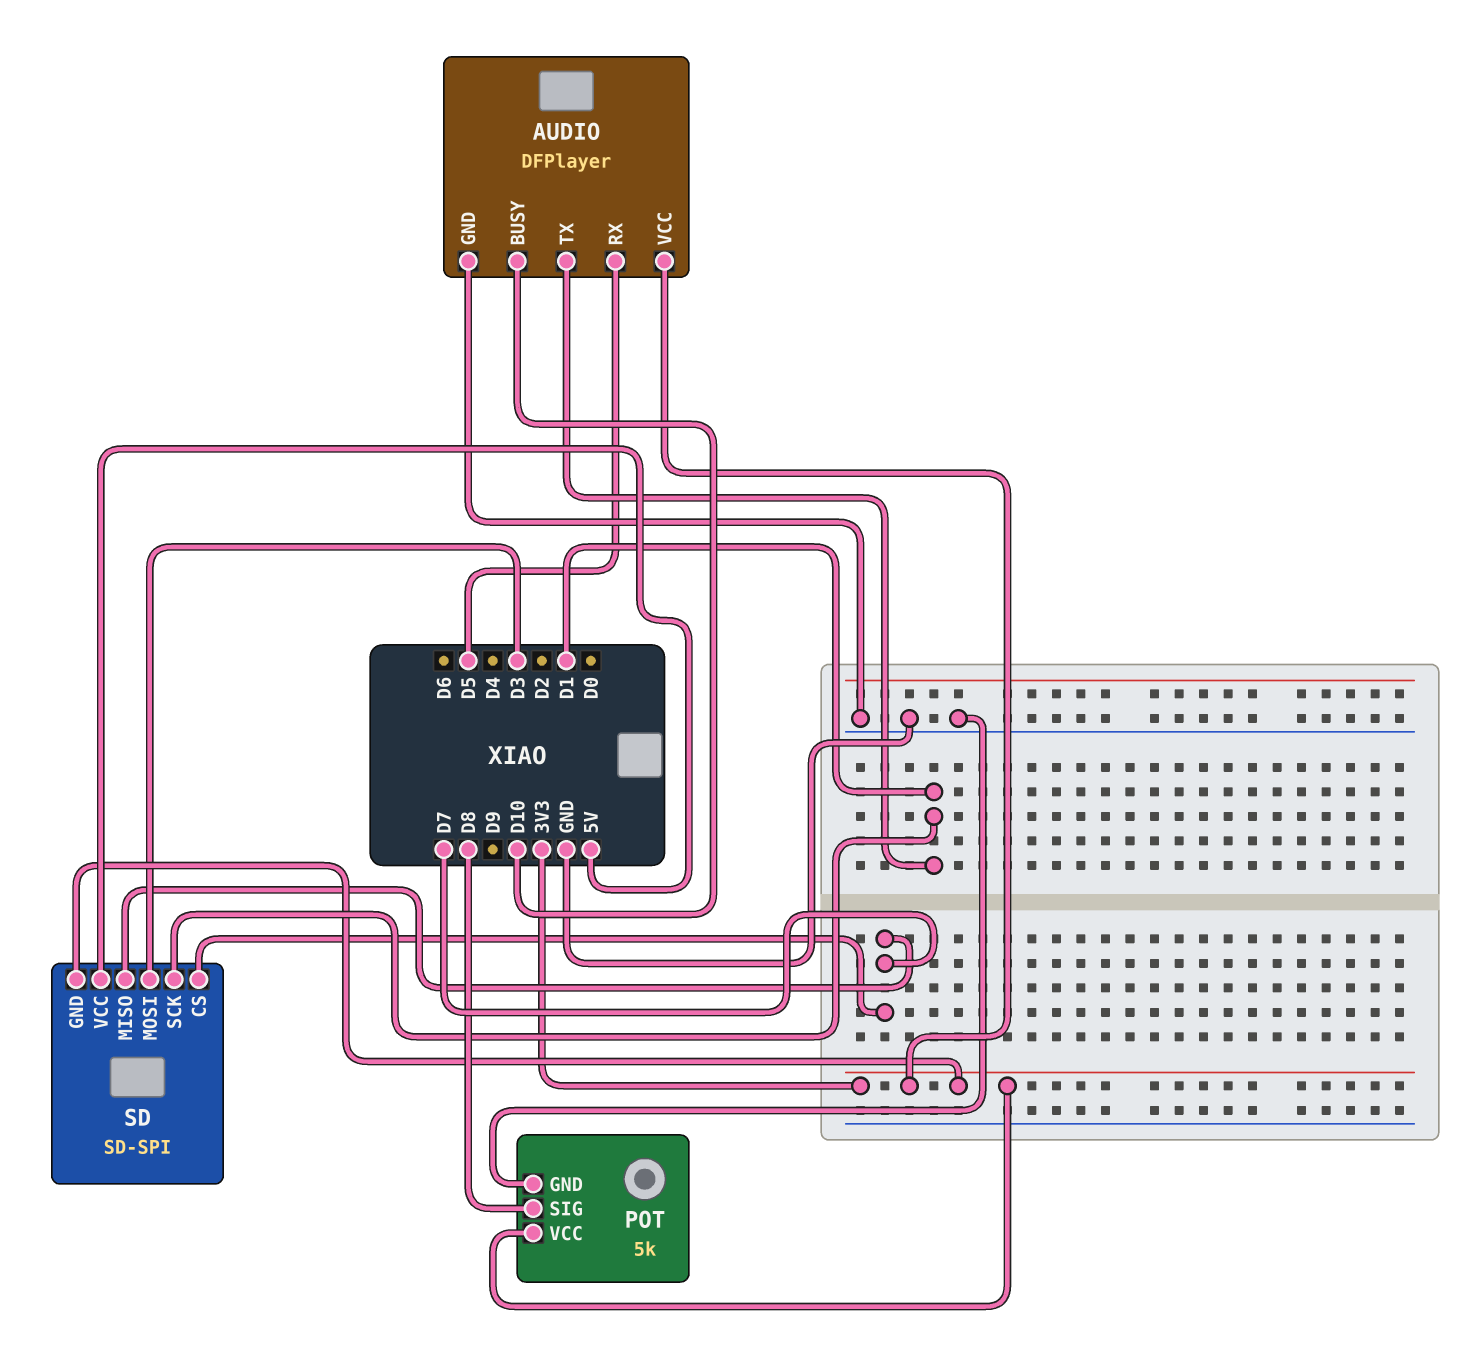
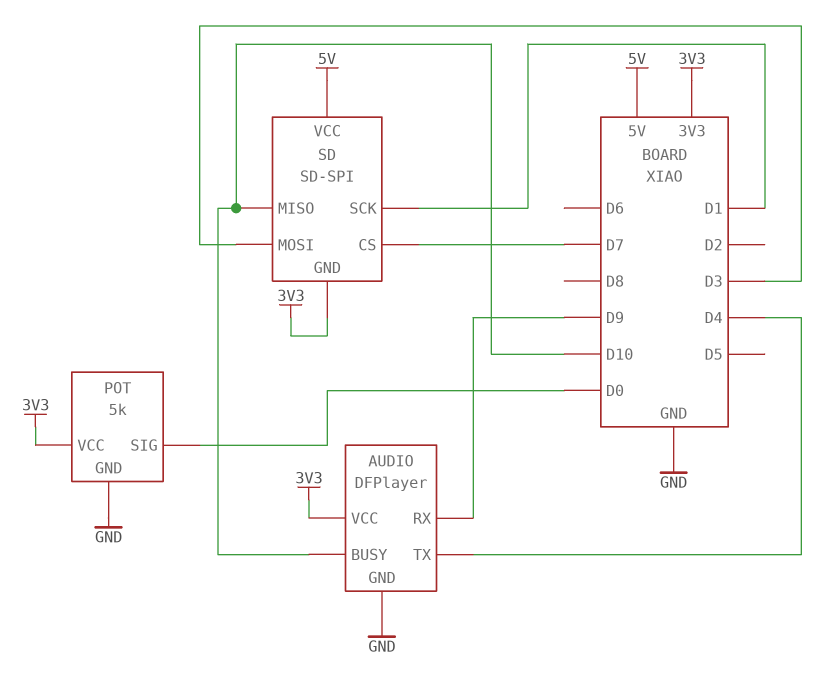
AUDIO pin RX: D5 -> D9
AUDIO pin TX: D1 -> D4
POT pin SIG: D8 -> D0
SD pin MISO: D7 -> D10

